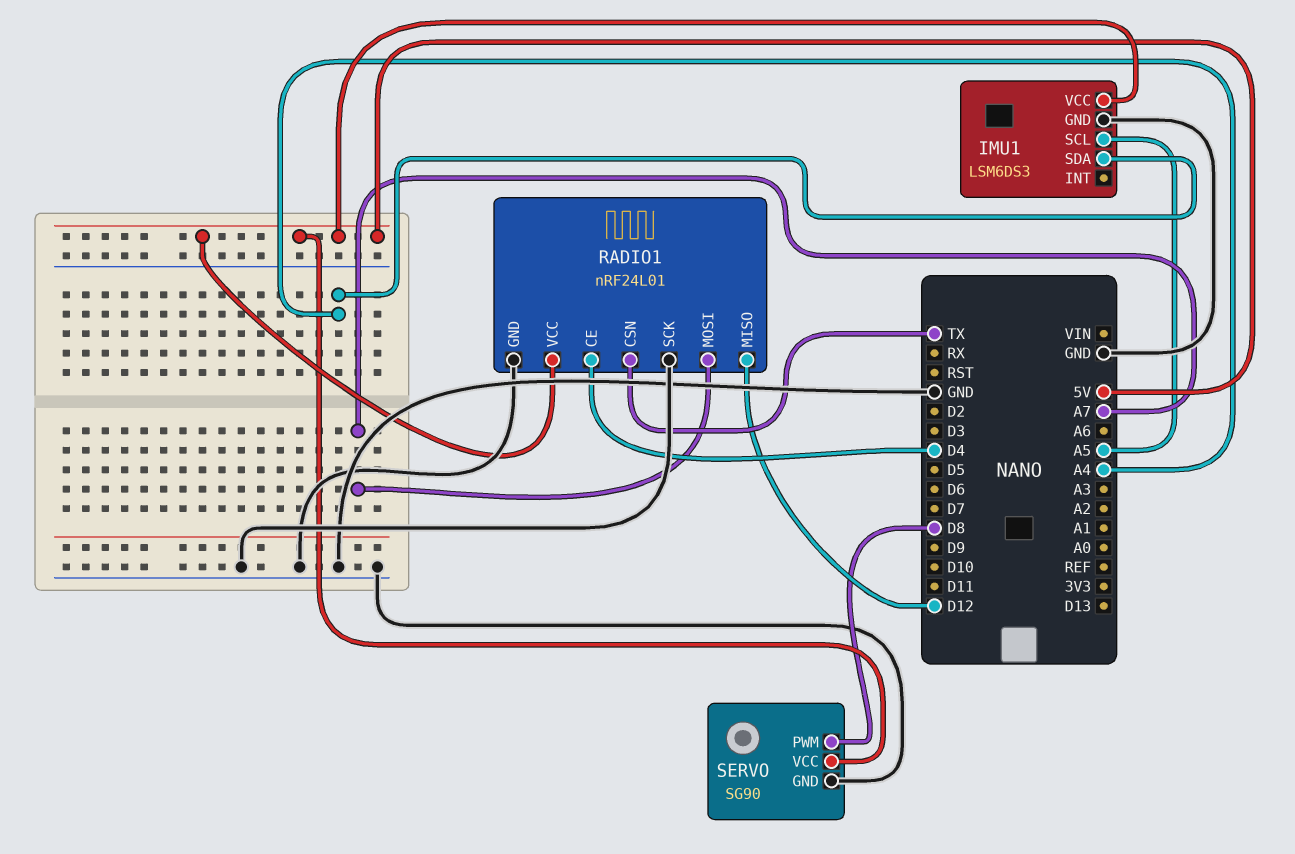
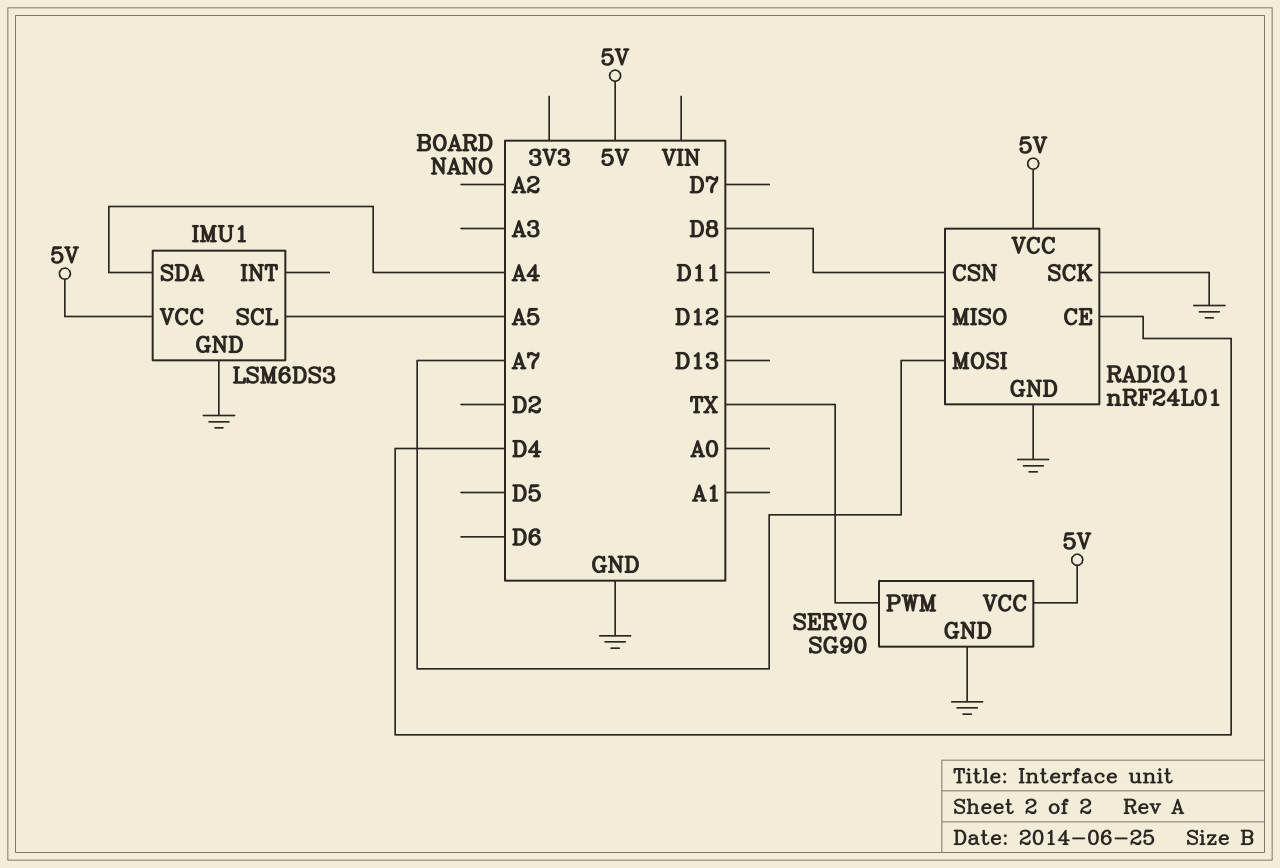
RADIO1 pin CSN: TX -> D8
SERVO pin PWM: D8 -> TX

